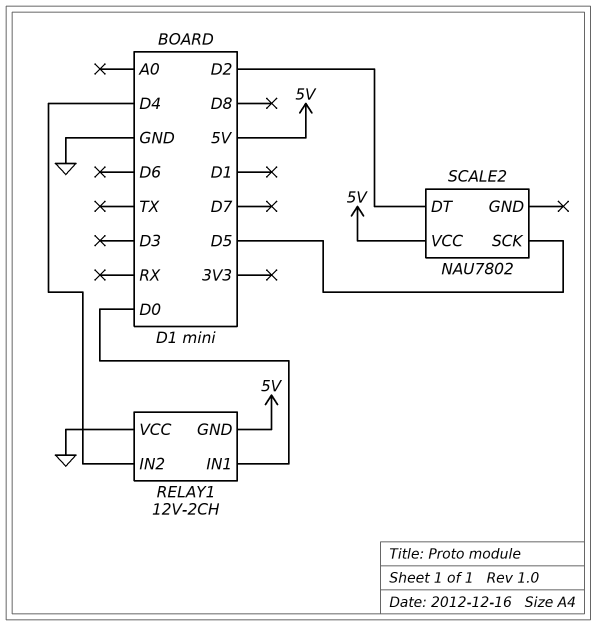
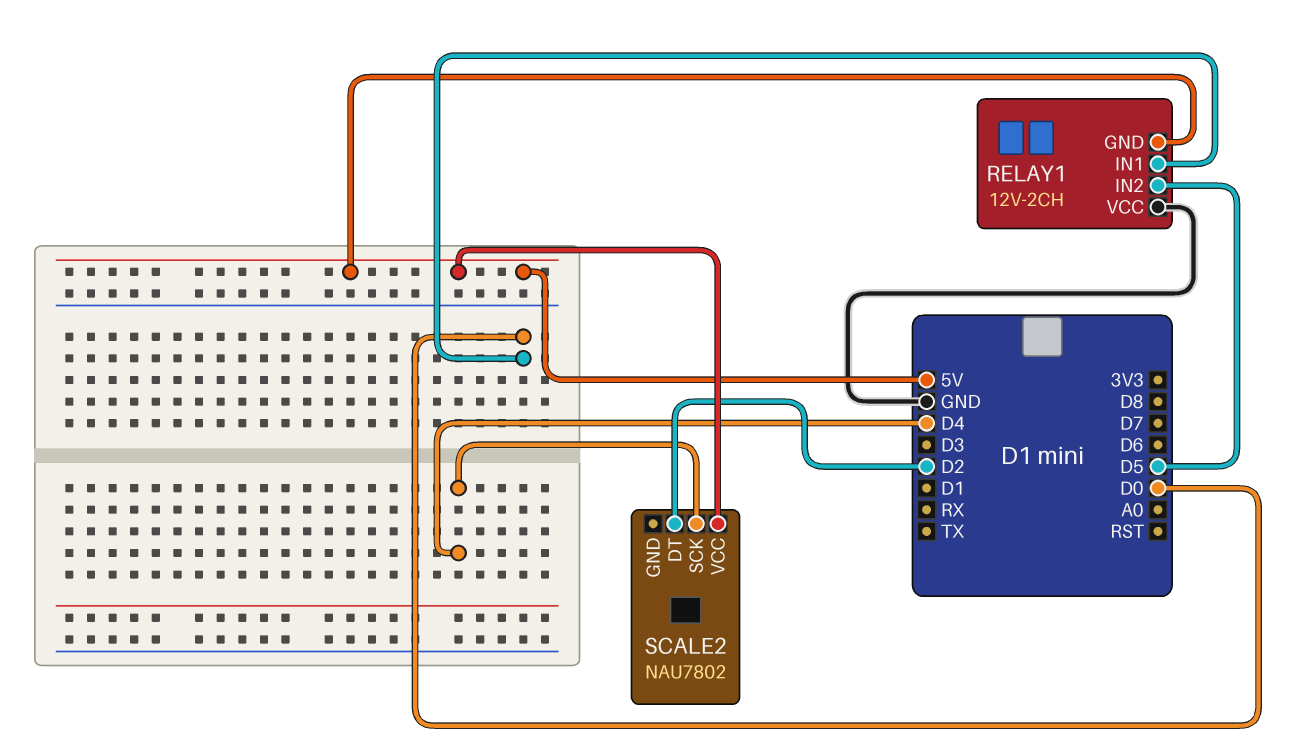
RELAY1 pin IN2: D4 -> D5
SCALE2 pin SCK: D5 -> D4

